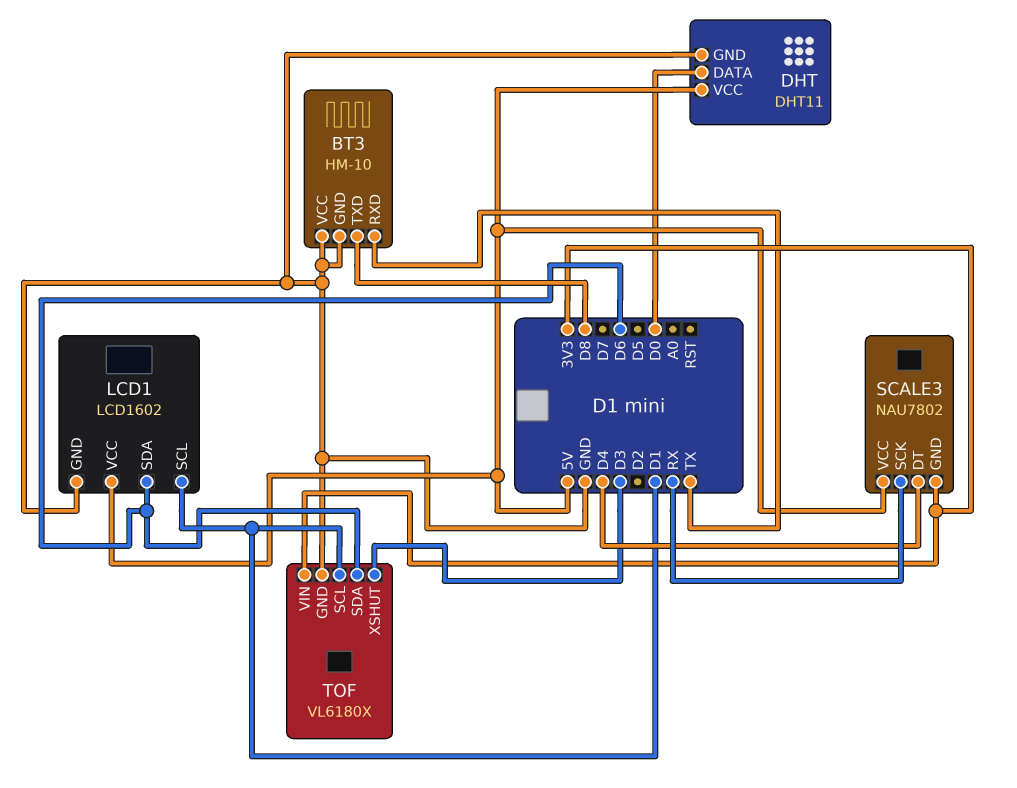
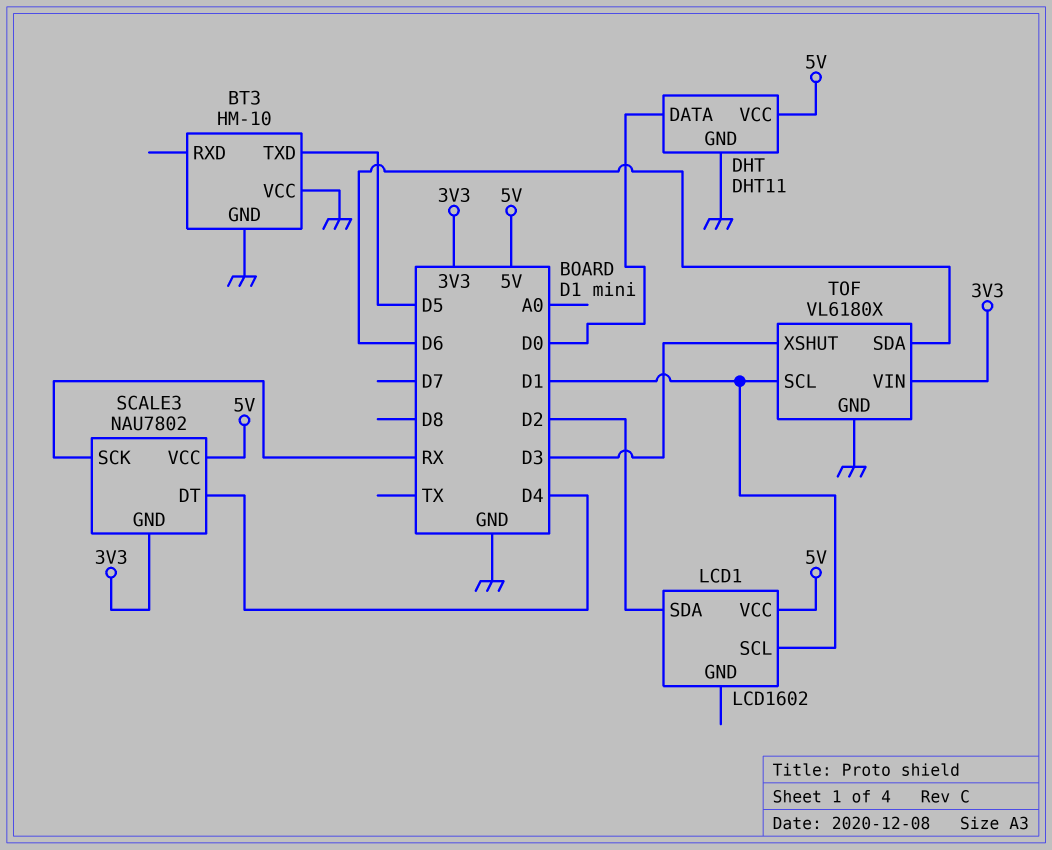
BT3 pin RXD: TX -> none
BT3 pin TXD: D8 -> D5
LCD1 pin GND: GND -> none
LCD1 pin SDA: D6 -> D2

